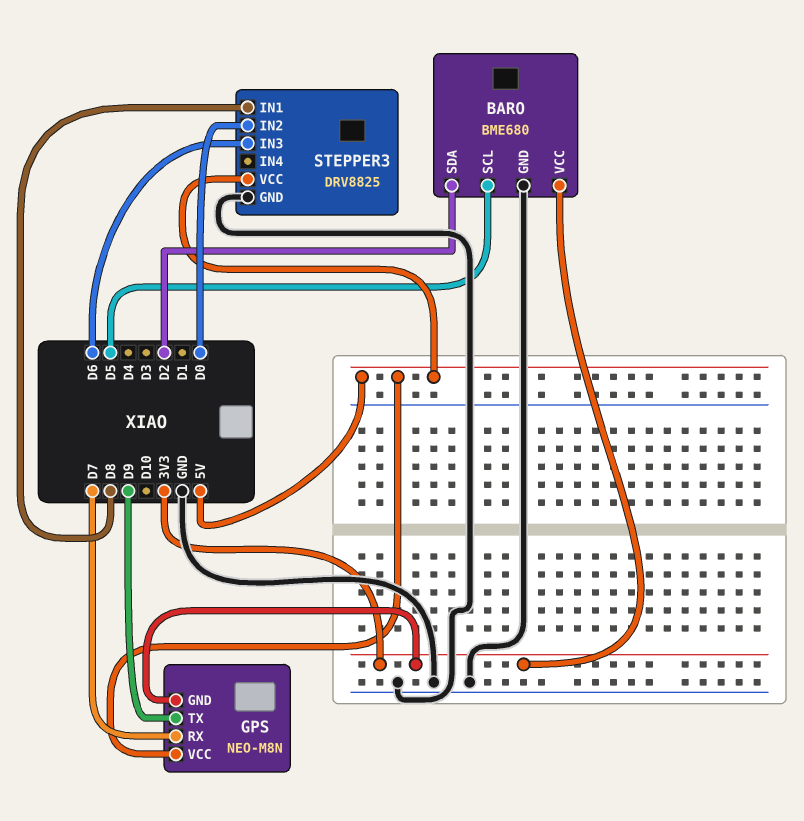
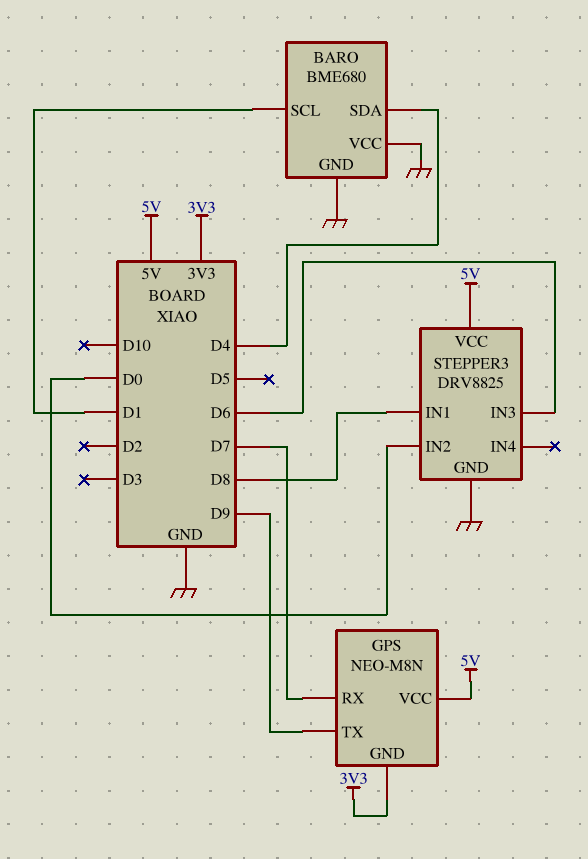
BARO pin SCL: D5 -> D1
BARO pin SDA: D2 -> D4
BARO pin VCC: 3V3 -> GND

